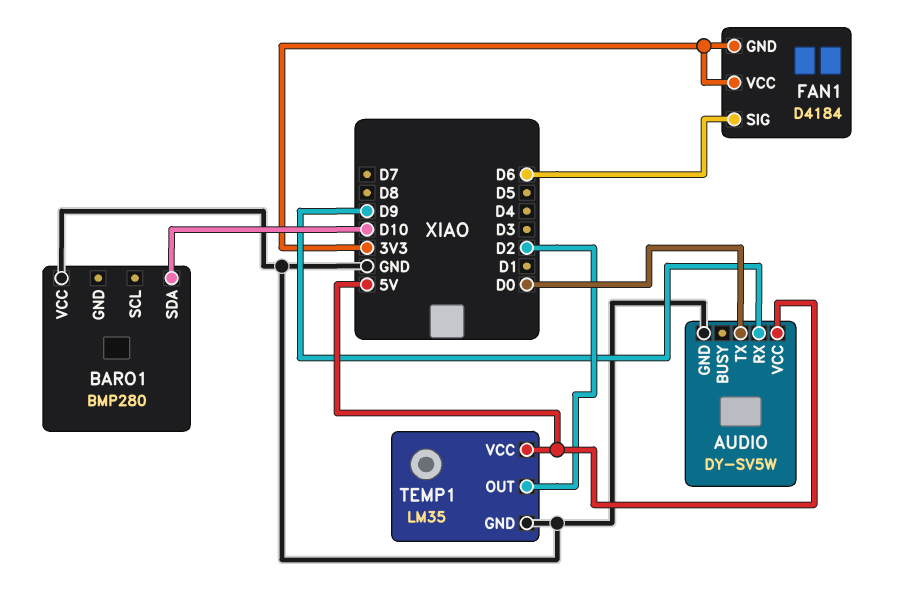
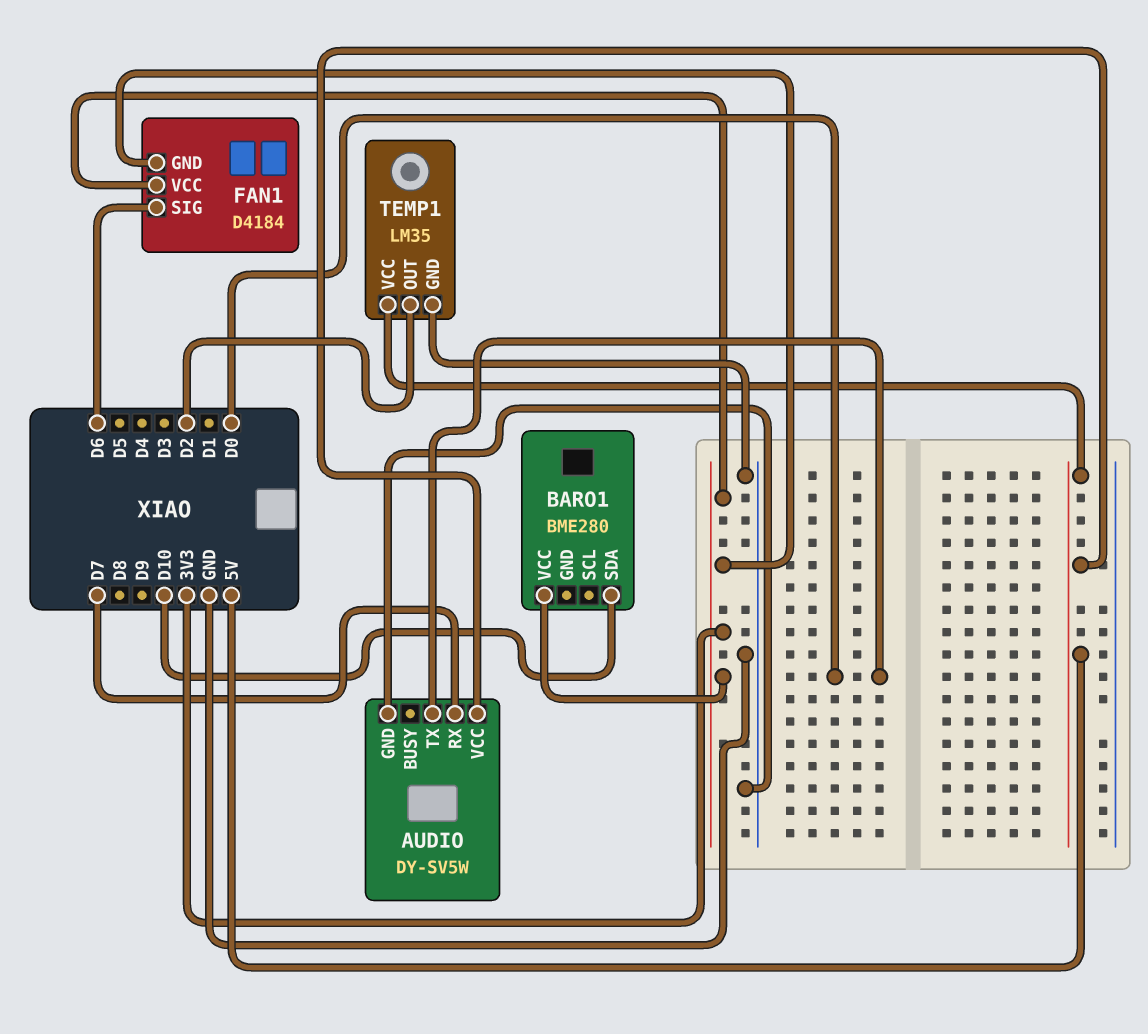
AUDIO pin RX: D9 -> D7
BARO1: BMP280 -> BME280
BARO1 pin VCC: GND -> 3V3

